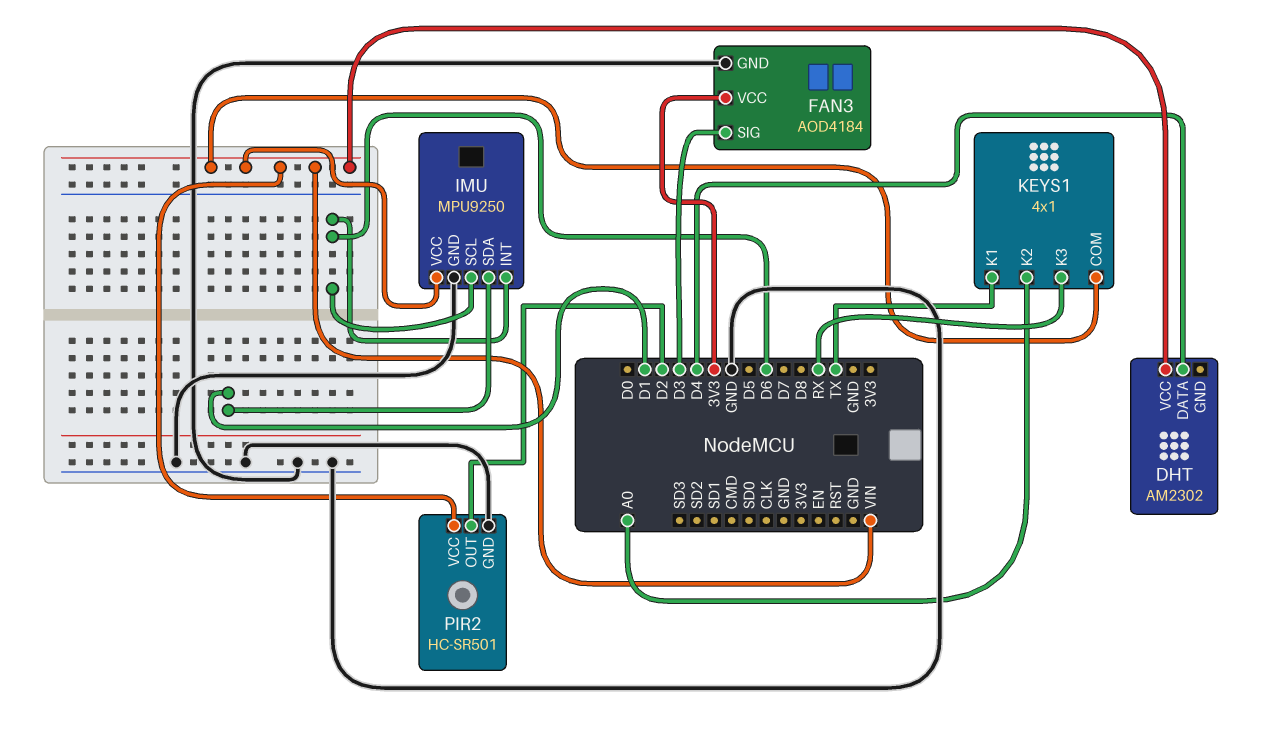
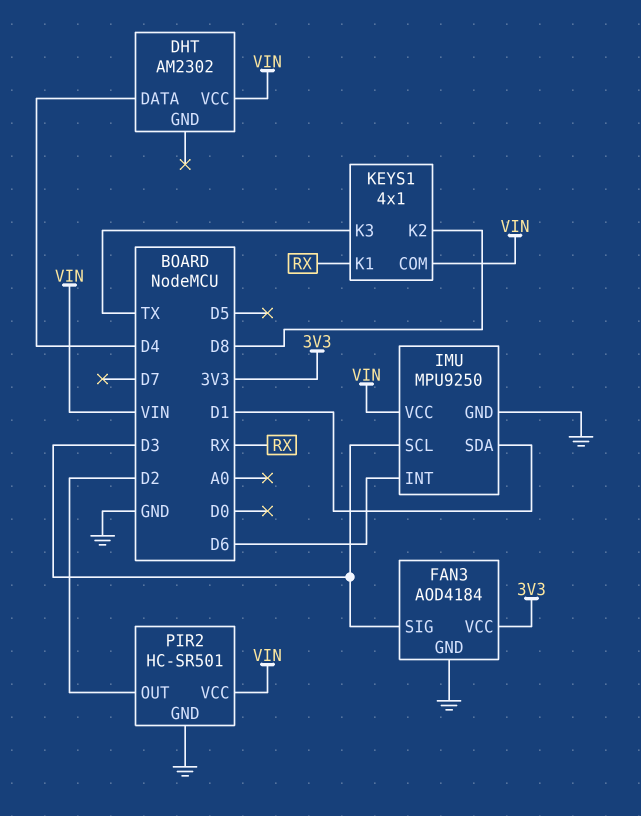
IMU pin SCL: D6 -> D3
KEYS1 pin K1: TX -> RX
KEYS1 pin K2: A0 -> D8
KEYS1 pin K3: RX -> TX

